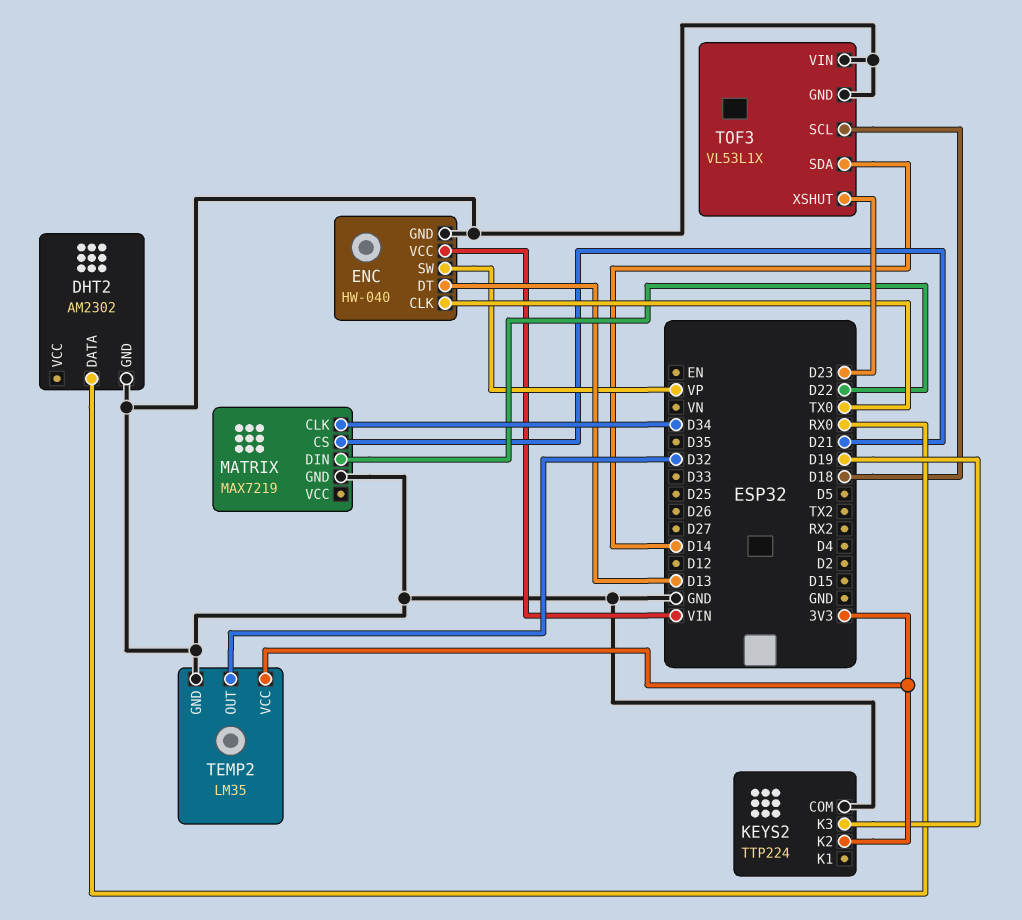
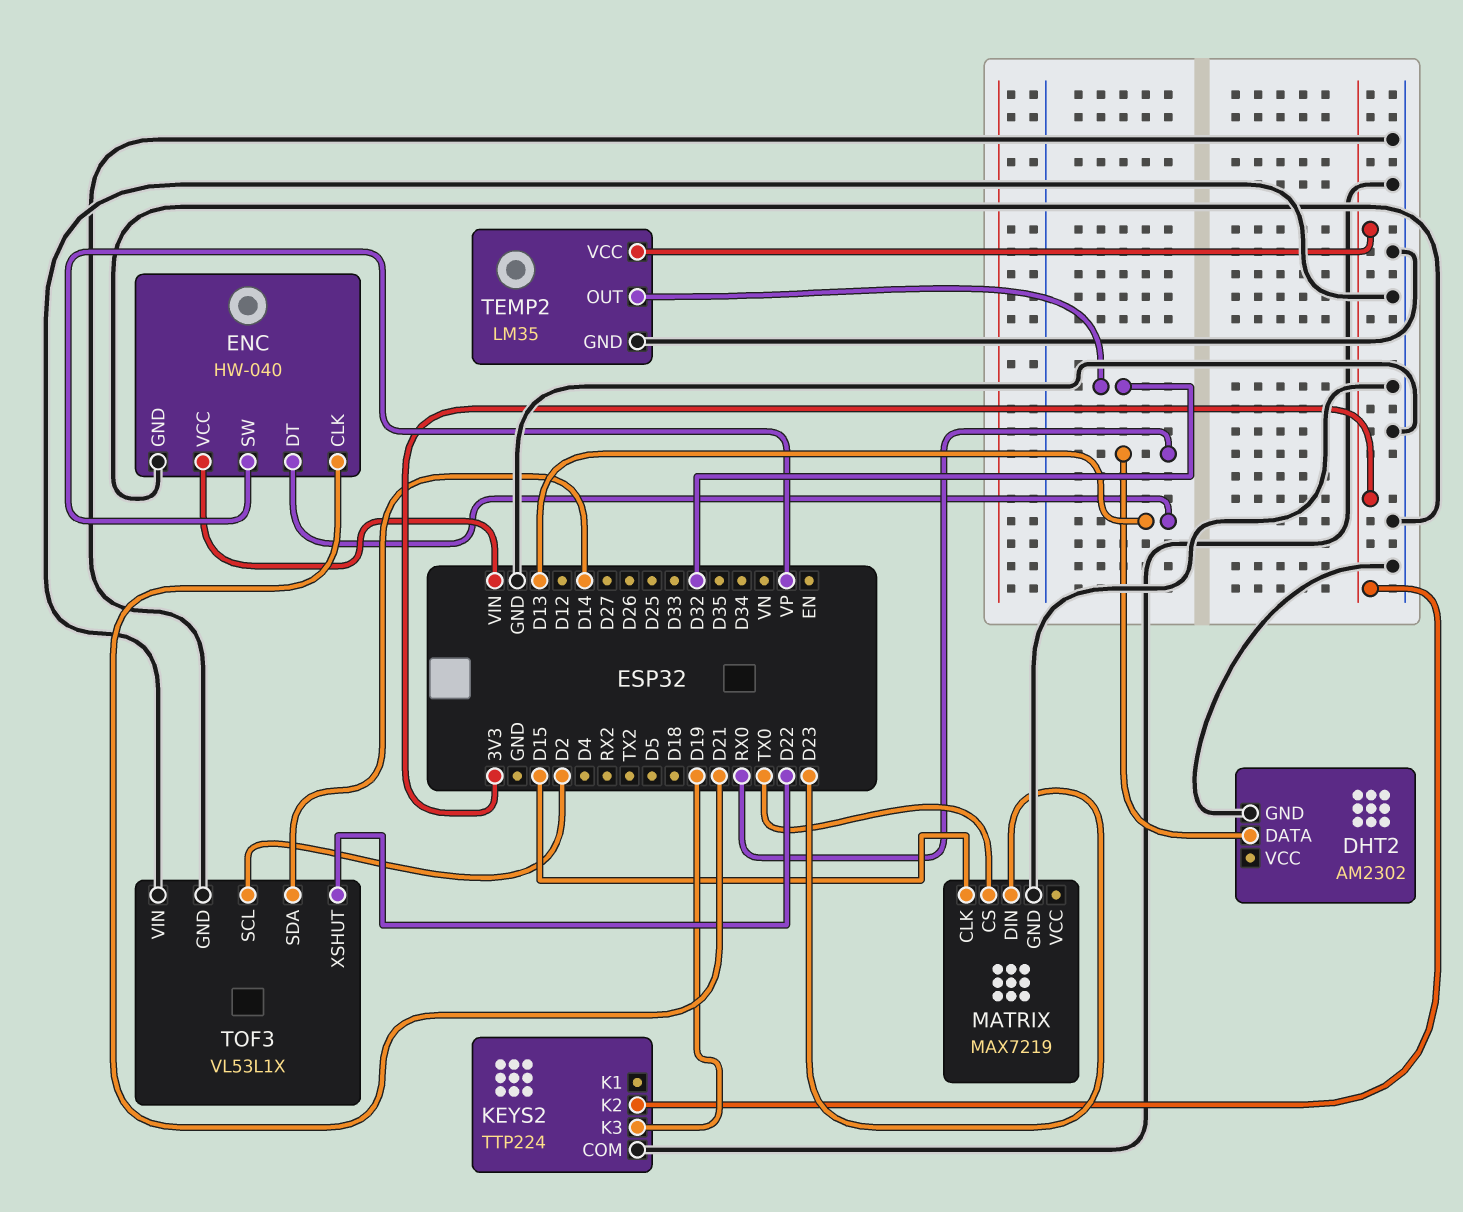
ENC pin CLK: TX0 -> D21
MATRIX pin CLK: D34 -> D15
MATRIX pin CS: D21 -> TX0
MATRIX pin DIN: D22 -> D23
TOF3 pin SCL: D18 -> D2
TOF3 pin XSHUT: D23 -> D22

